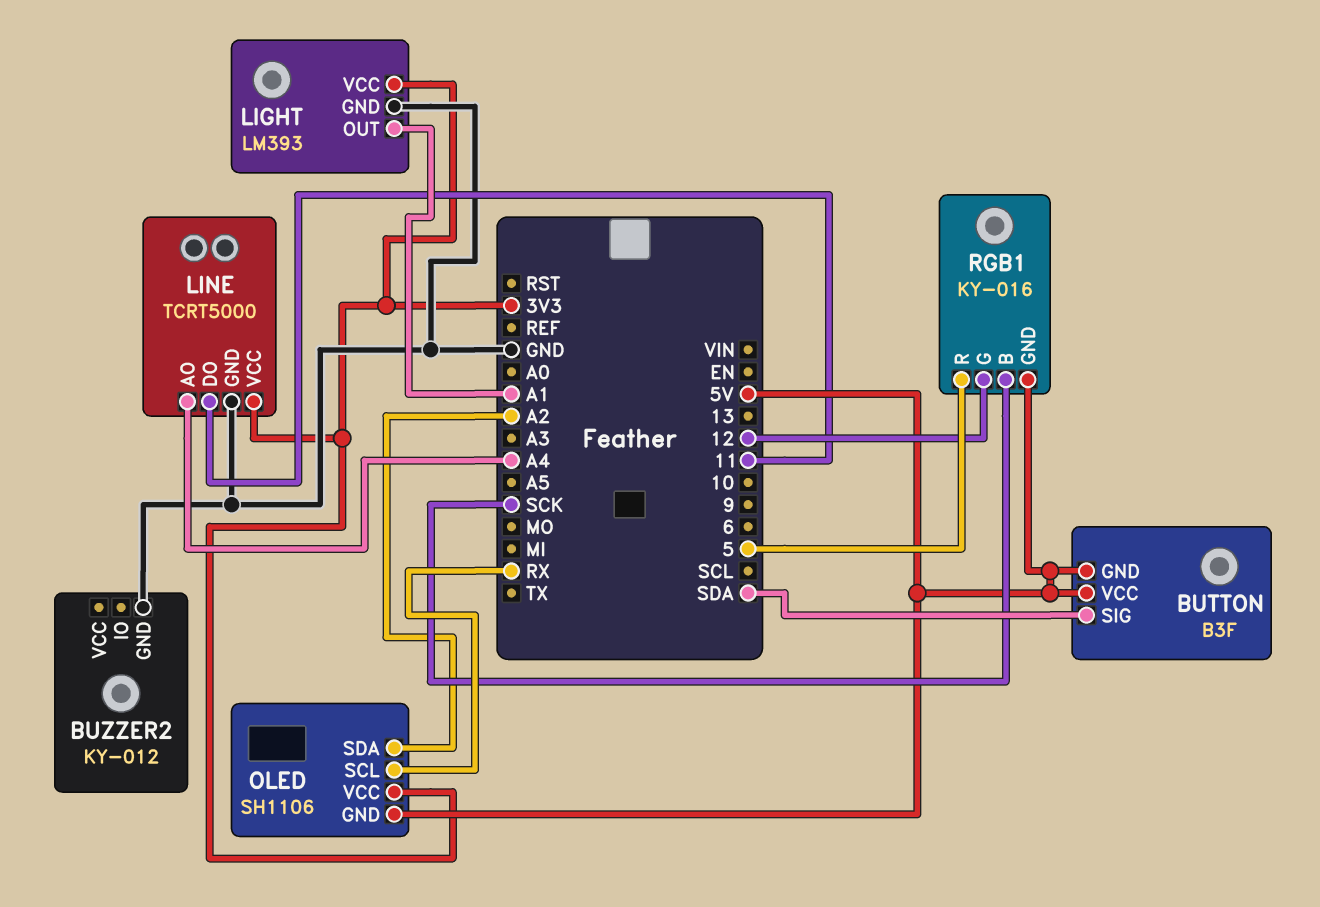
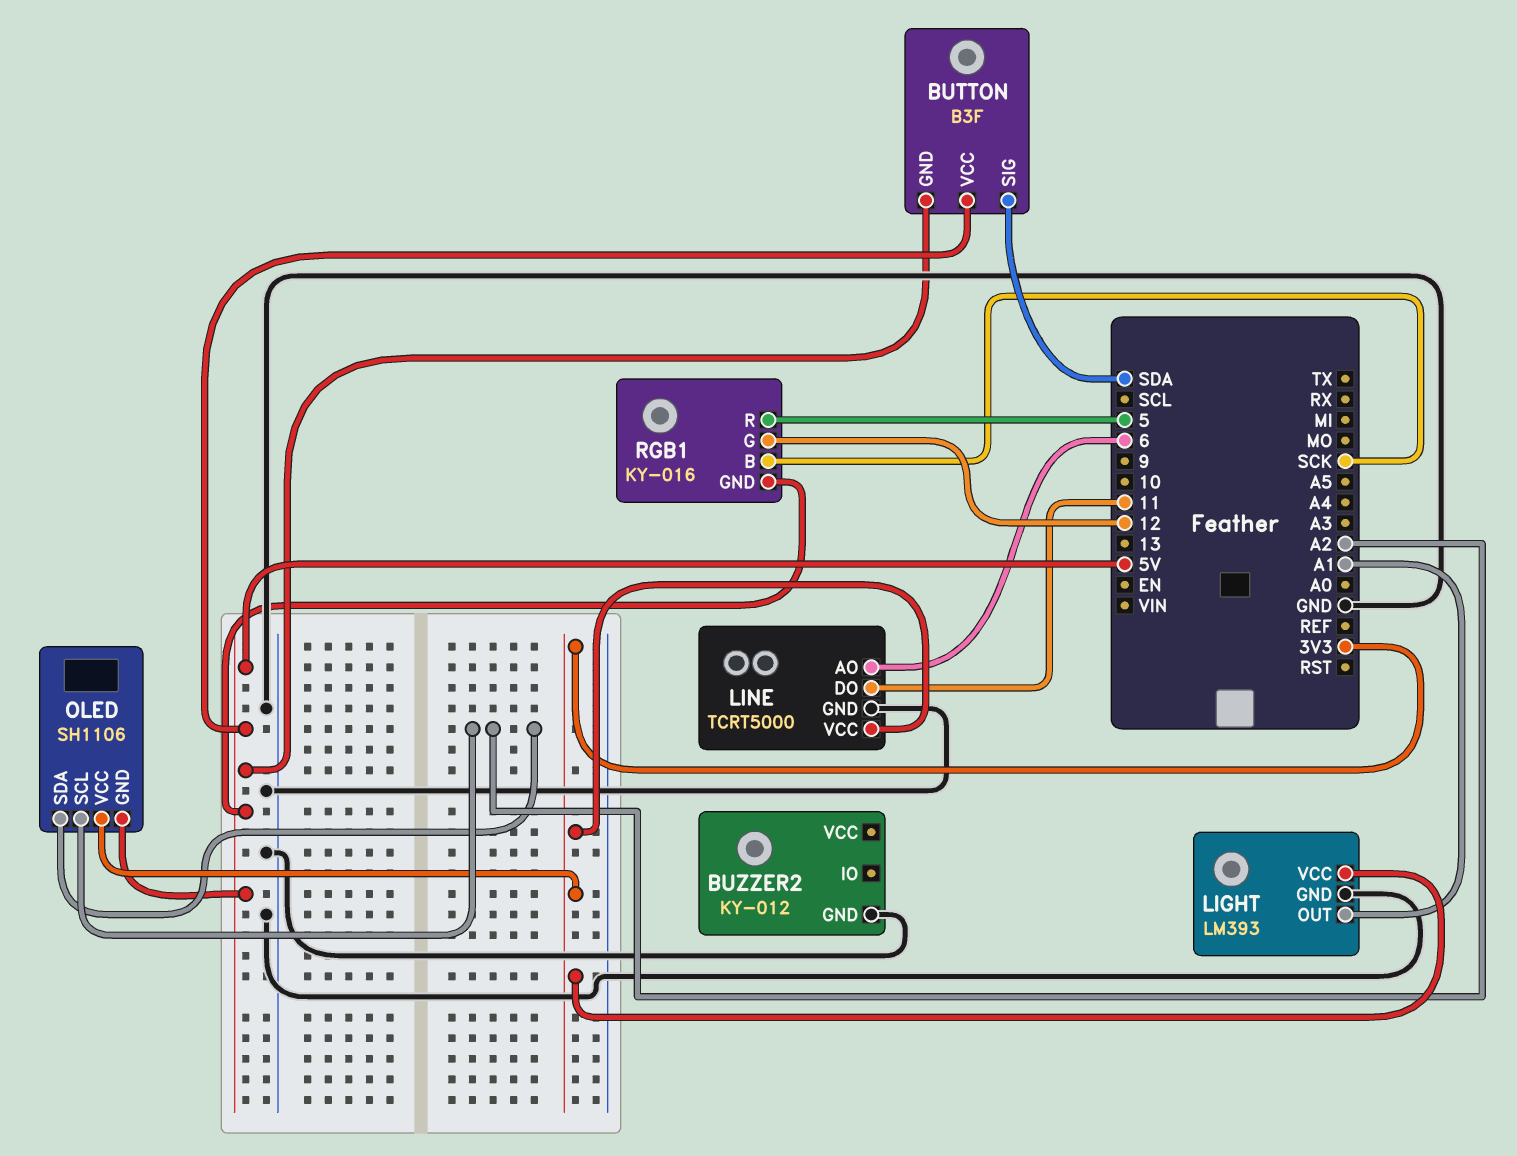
LINE pin AO: A4 -> 6
OLED pin SCL: RX -> A2

